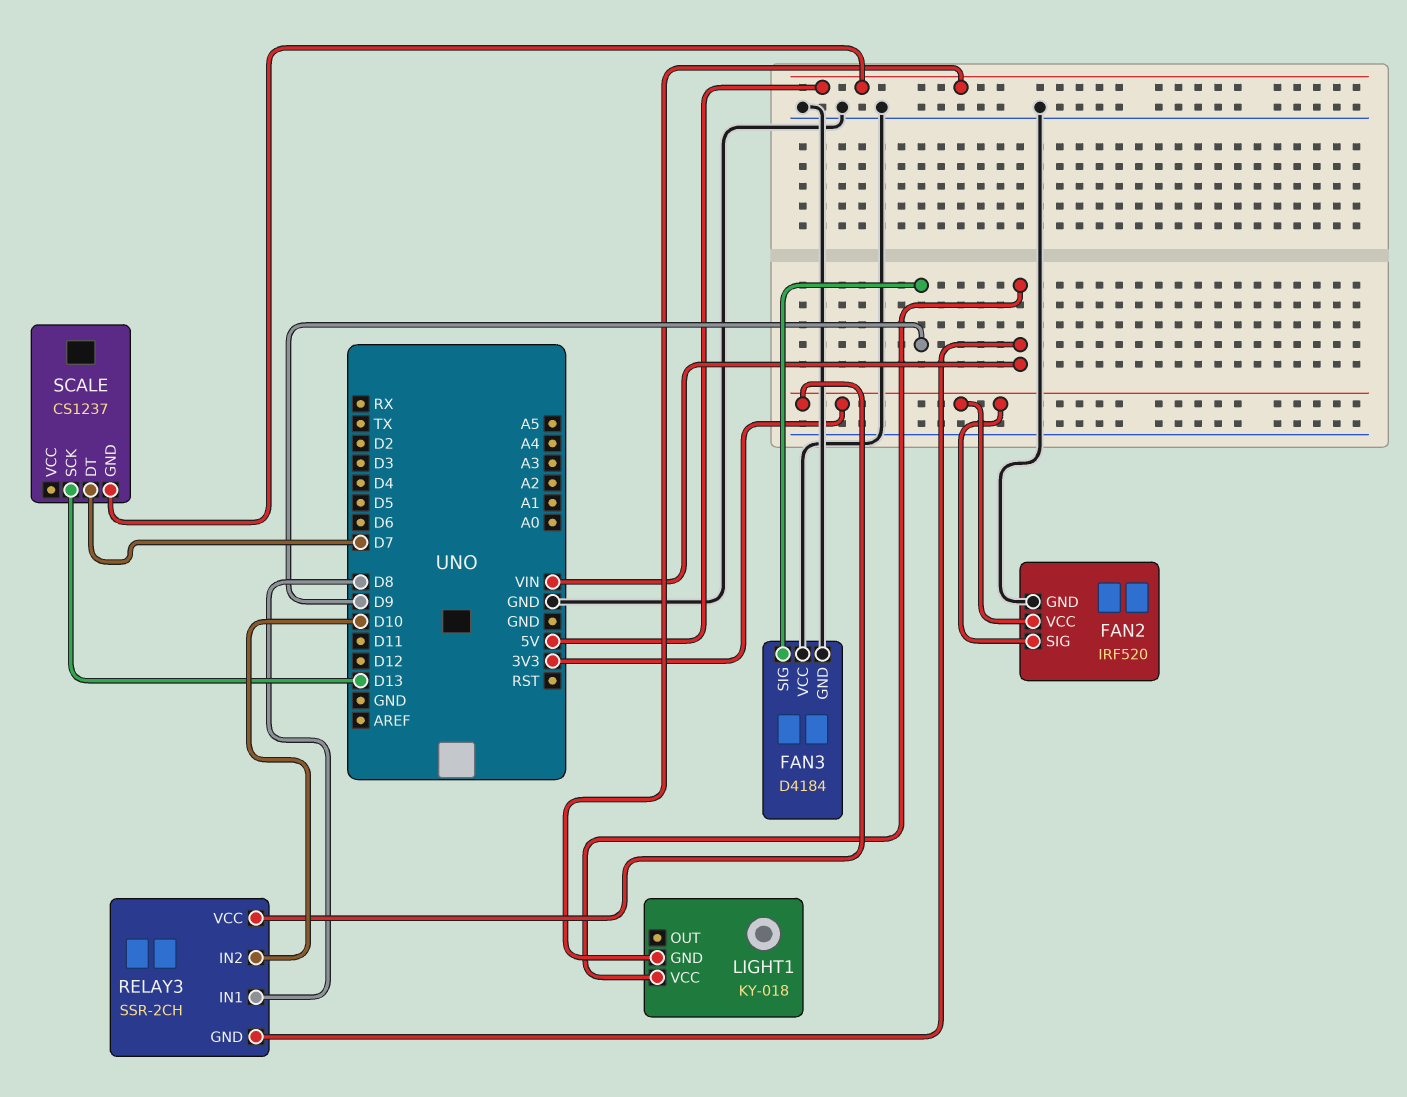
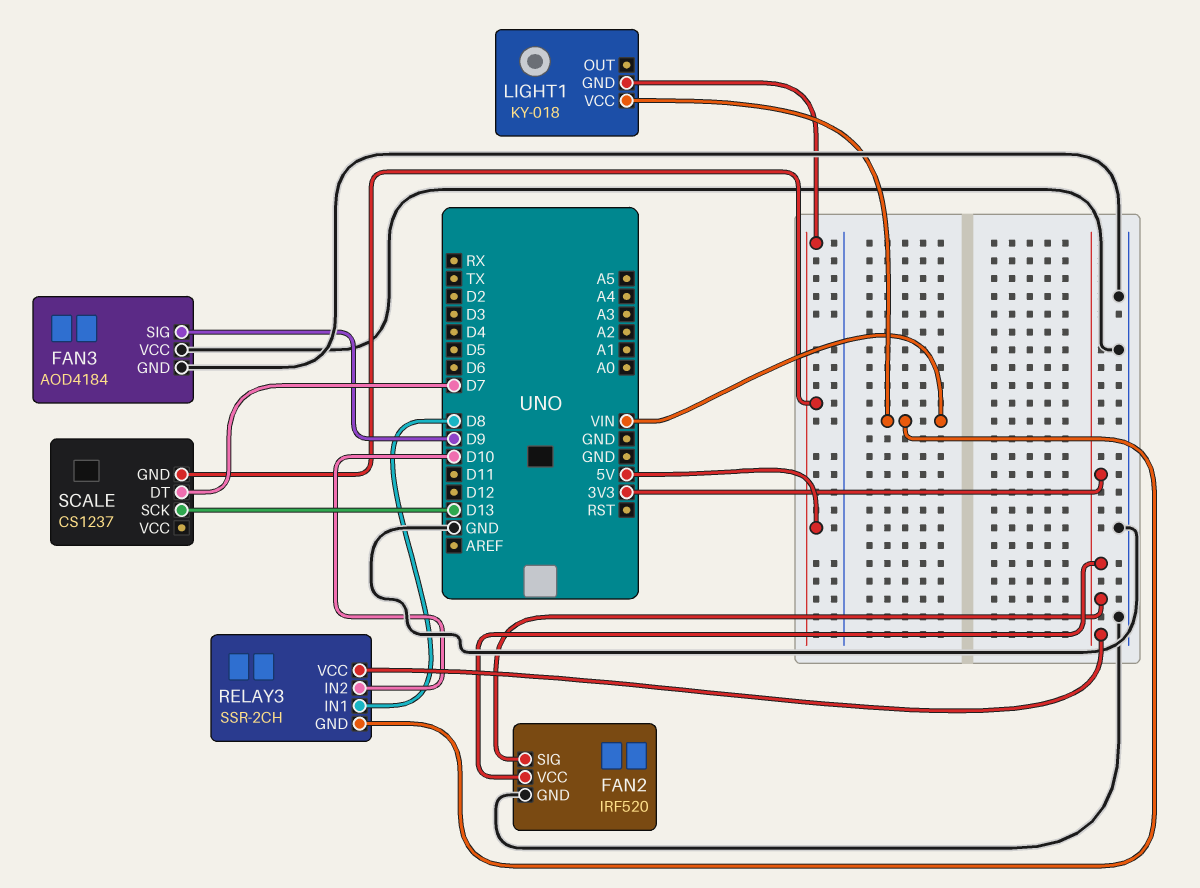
FAN3: D4184 -> AOD4184

